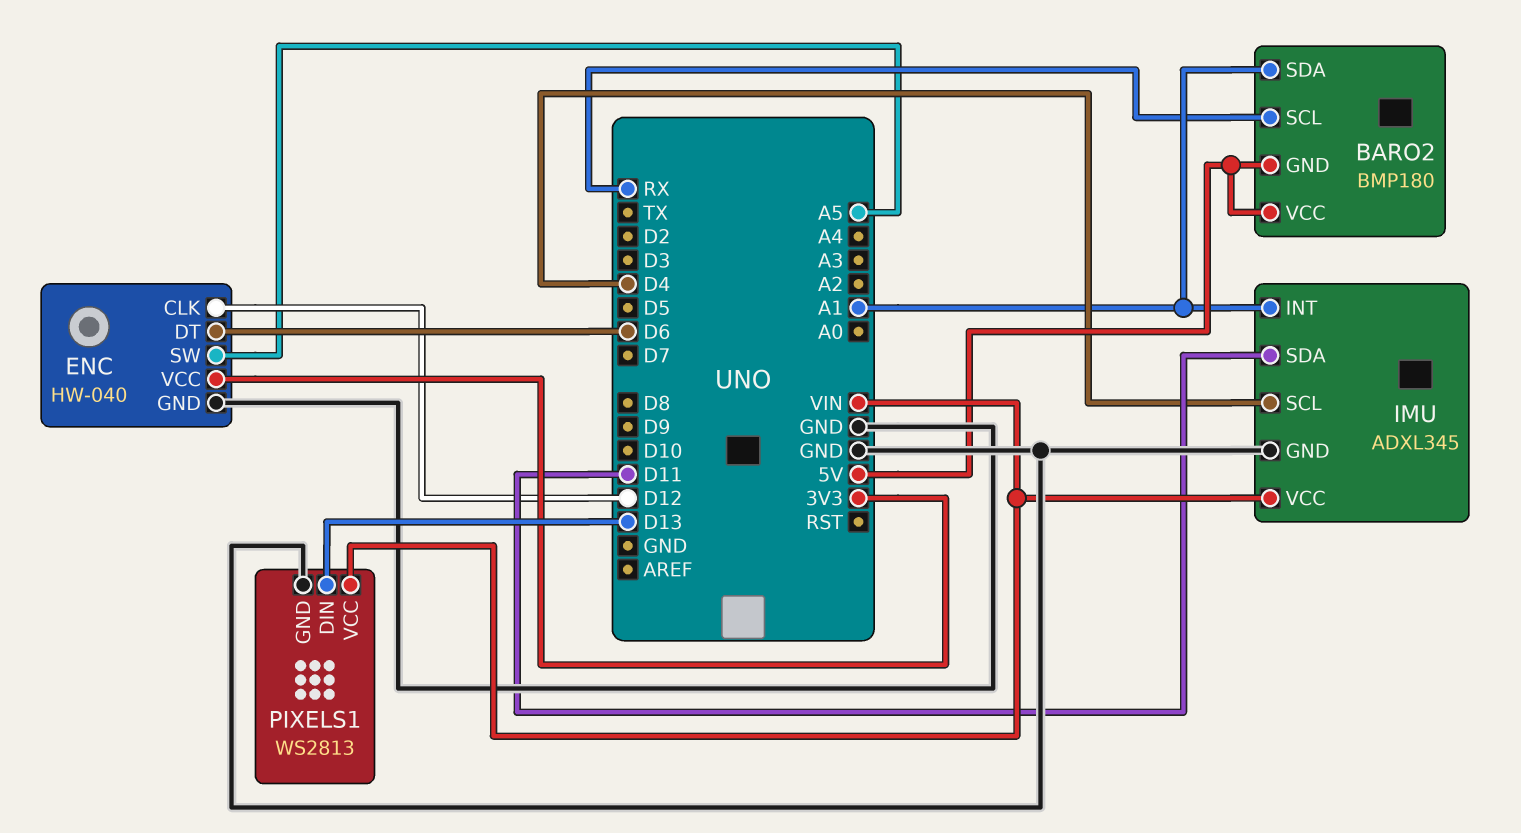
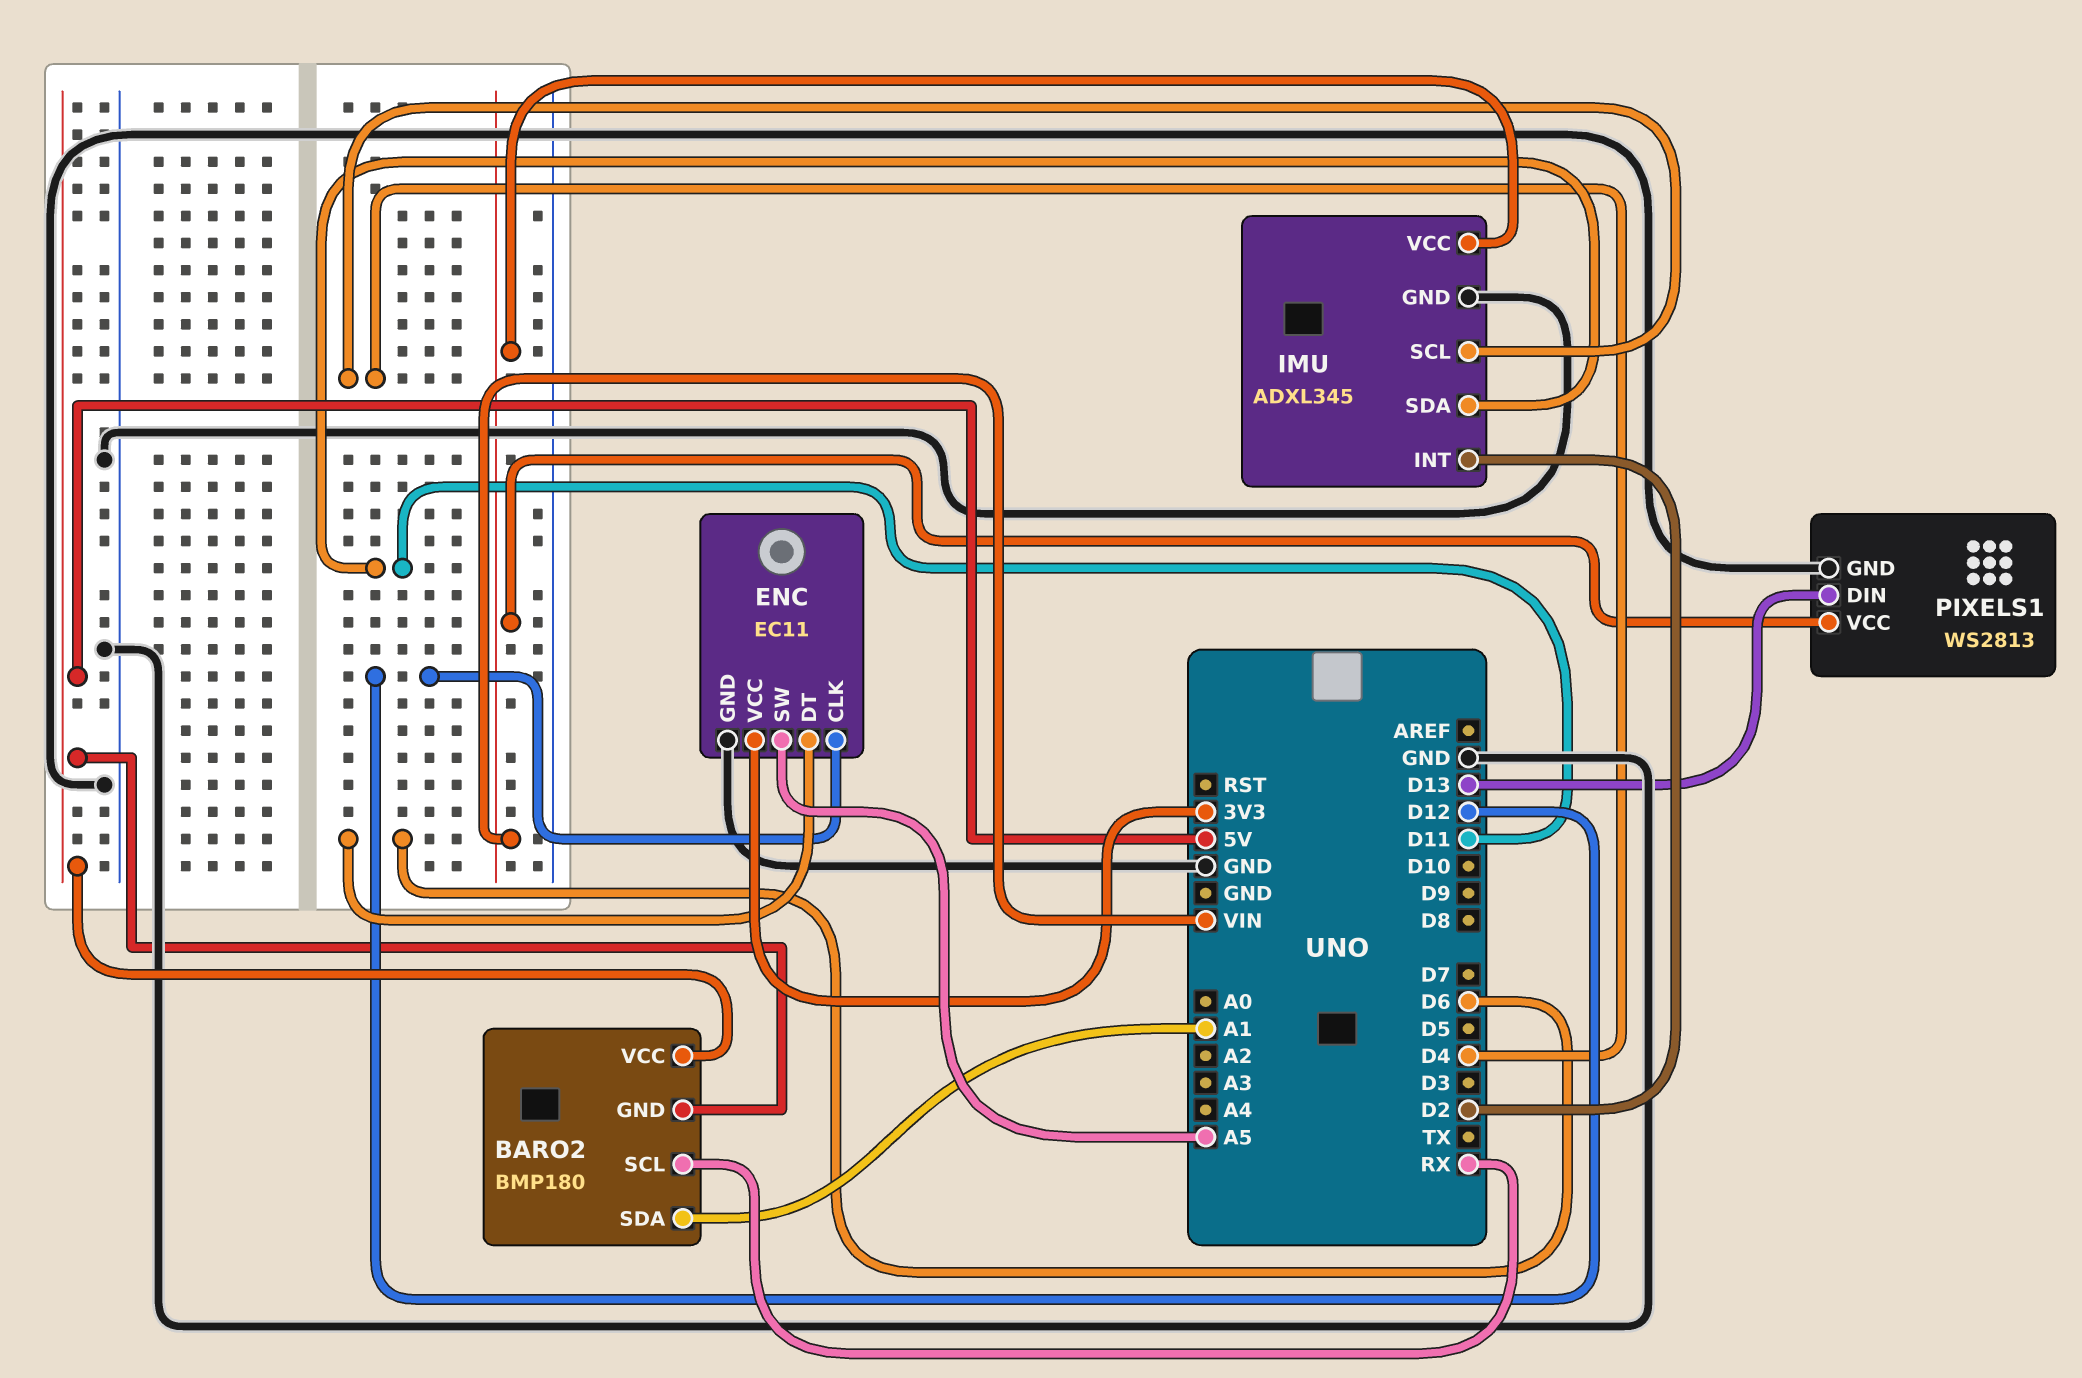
ENC: HW-040 -> EC11
IMU pin INT: A1 -> D2

